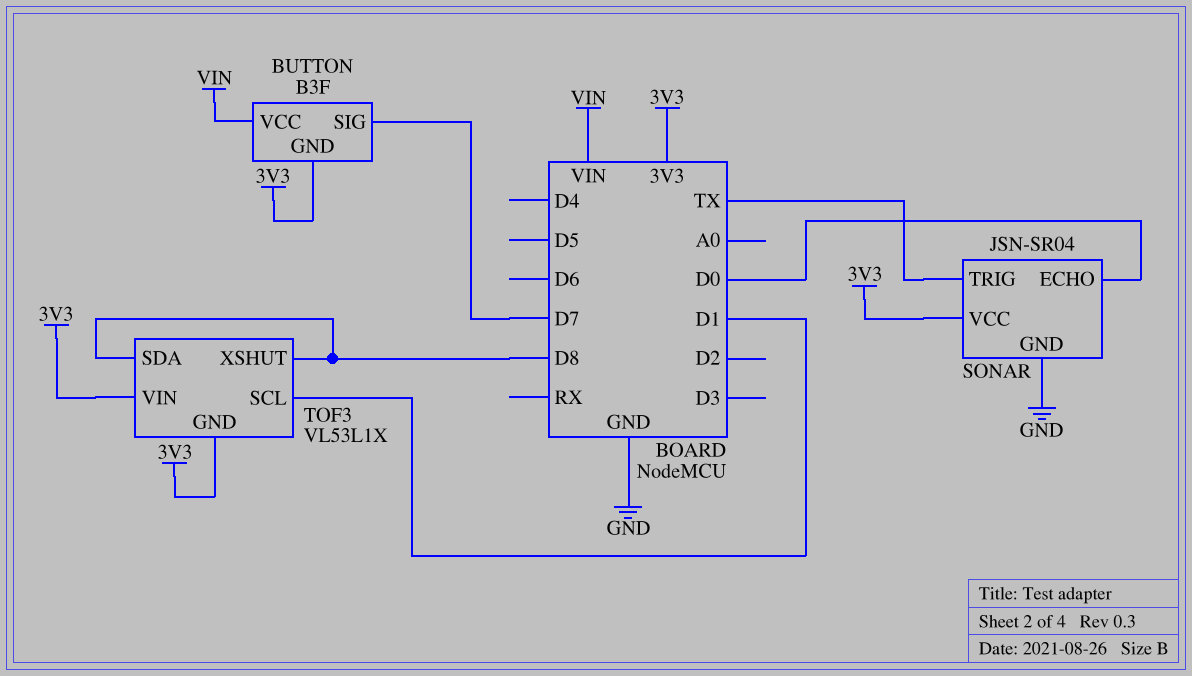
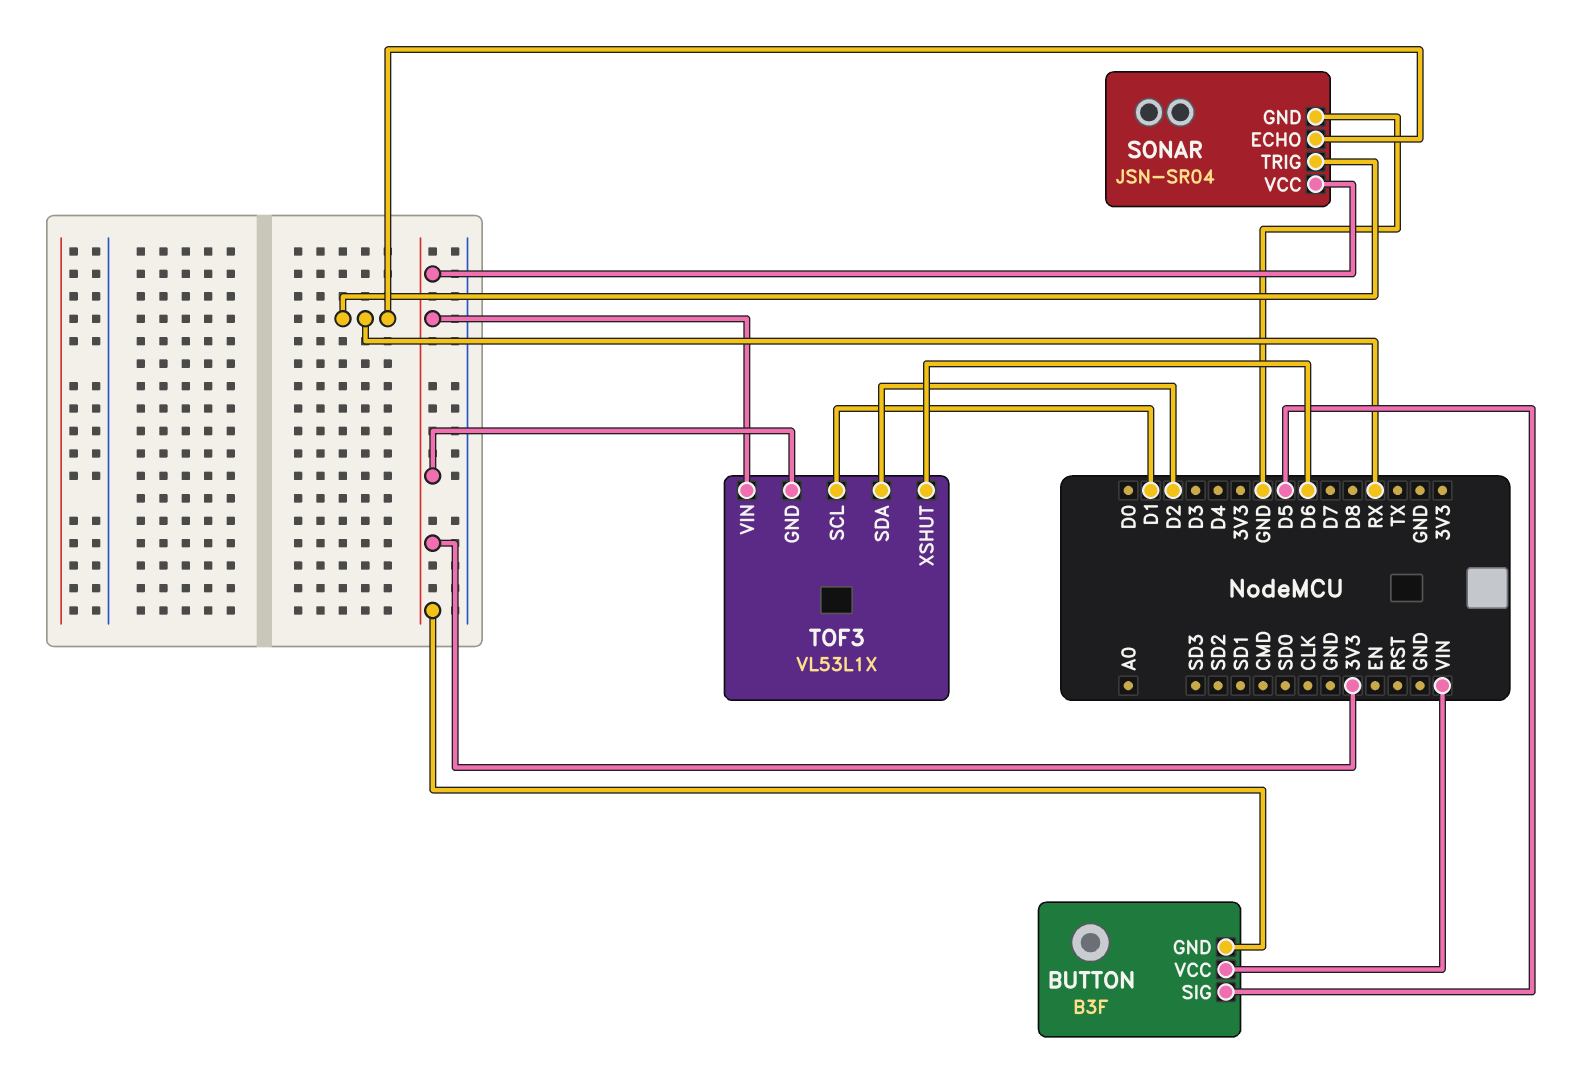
BUTTON pin SIG: D7 -> D5
SONAR pin ECHO: D0 -> RX
SONAR pin TRIG: TX -> RX
TOF3 pin SDA: D8 -> D2
TOF3 pin XSHUT: D8 -> D6

